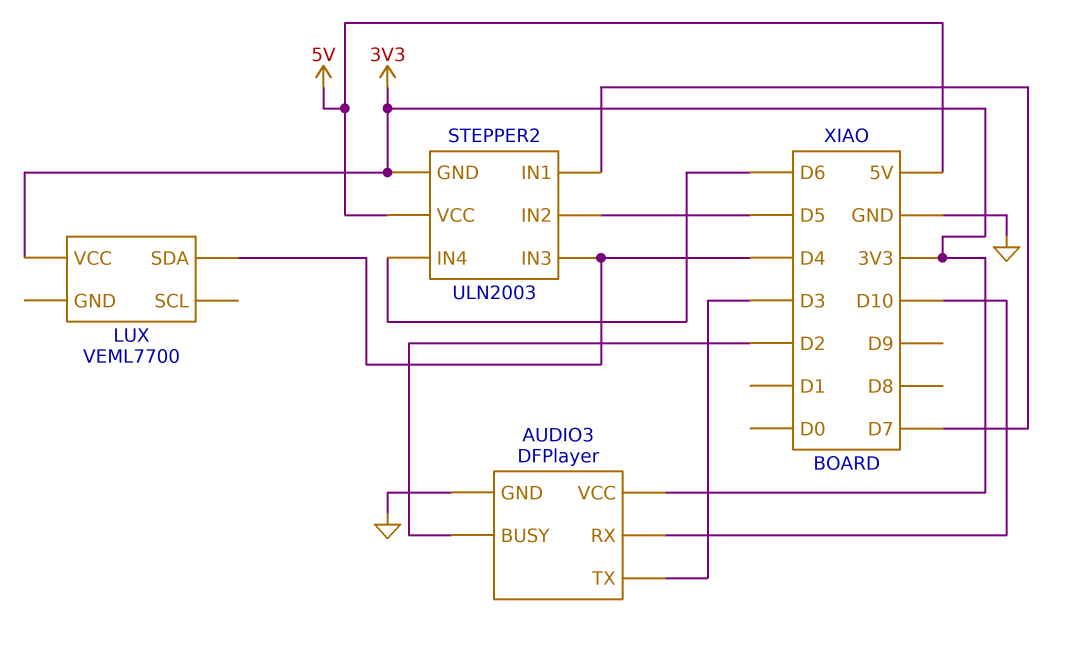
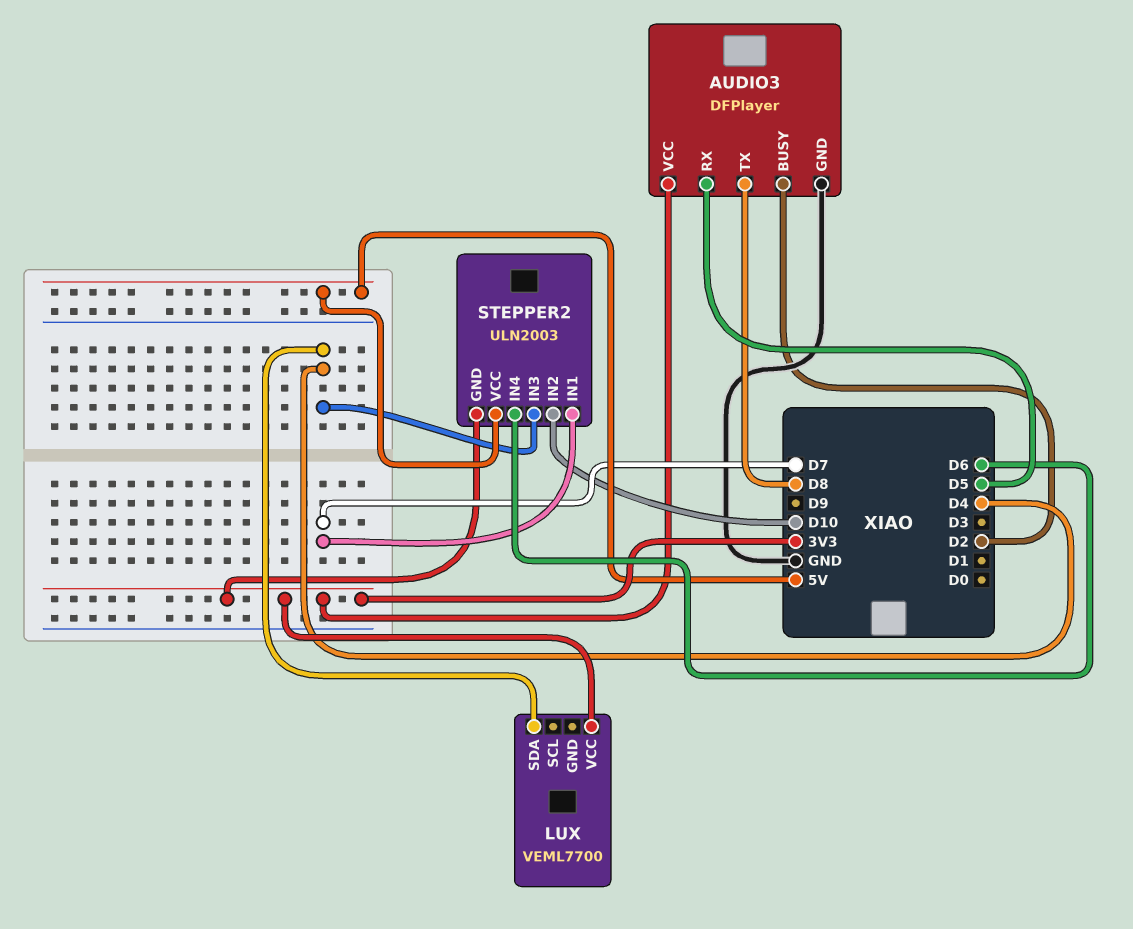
AUDIO3 pin RX: D10 -> D5
AUDIO3 pin TX: D3 -> D8
STEPPER2 pin IN2: D5 -> D10

